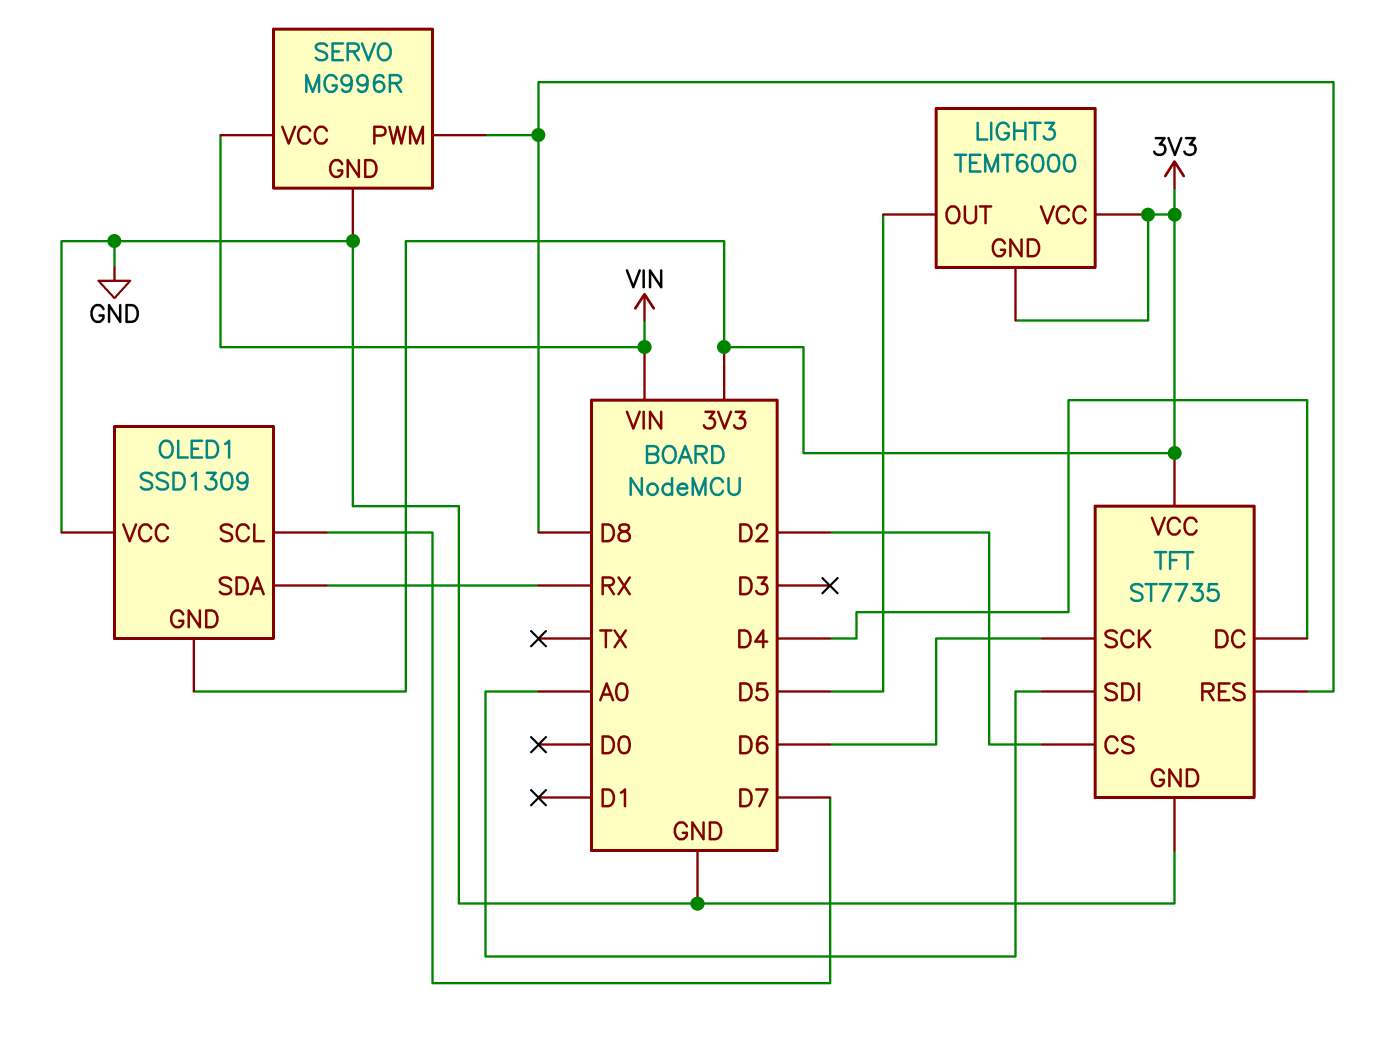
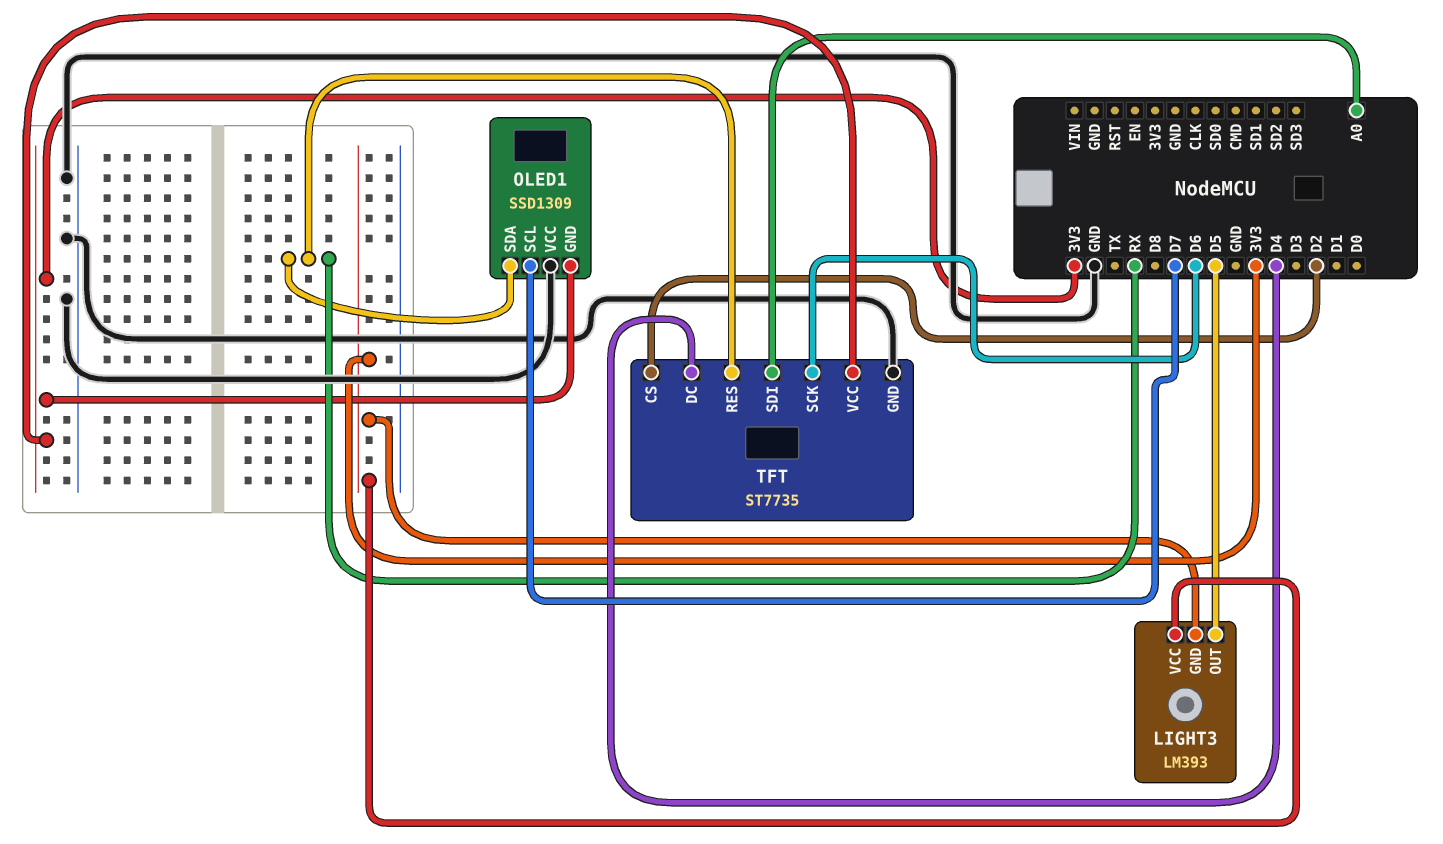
LIGHT3: TEMT6000 -> LM393
SERVO: MG996R -> none
SERVO pin GND: GND -> none
SERVO pin PWM: D8 -> none
SERVO pin VCC: VIN -> none
TFT pin RES: D8 -> RX

